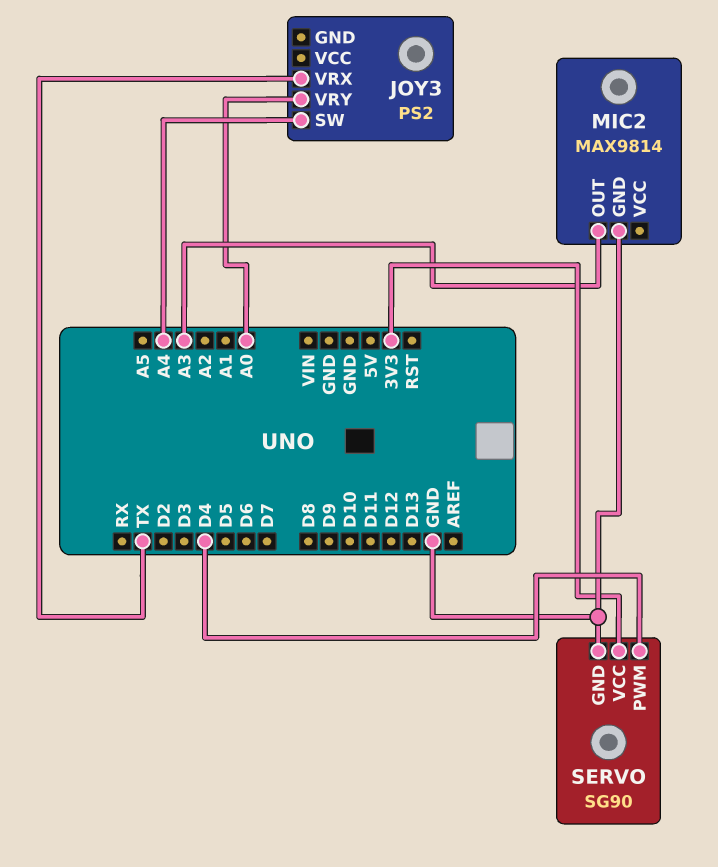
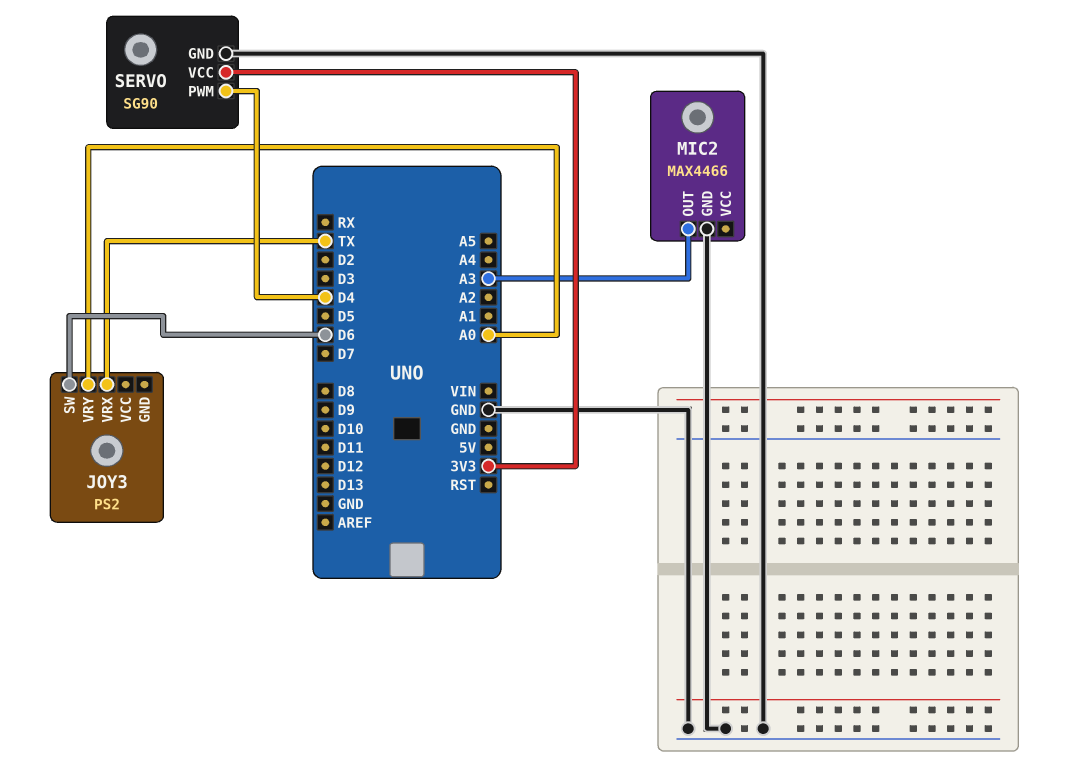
JOY3 pin SW: A4 -> D6
MIC2: MAX9814 -> MAX4466

